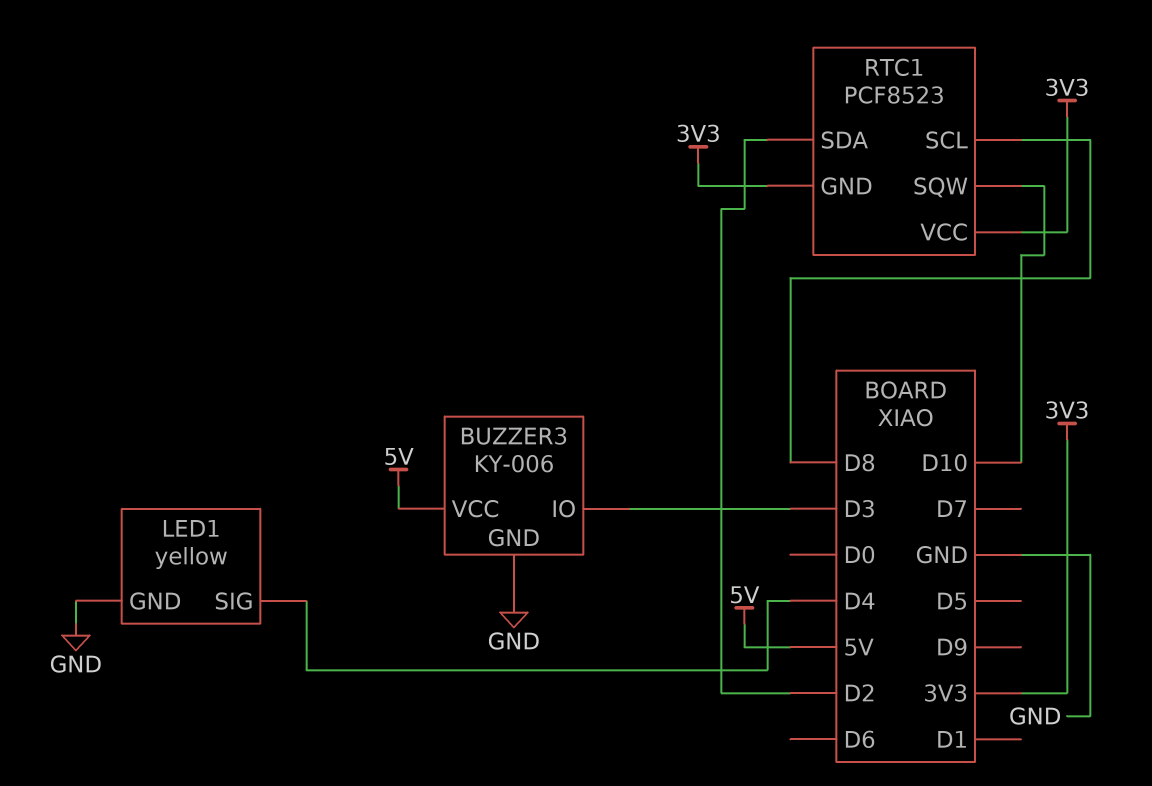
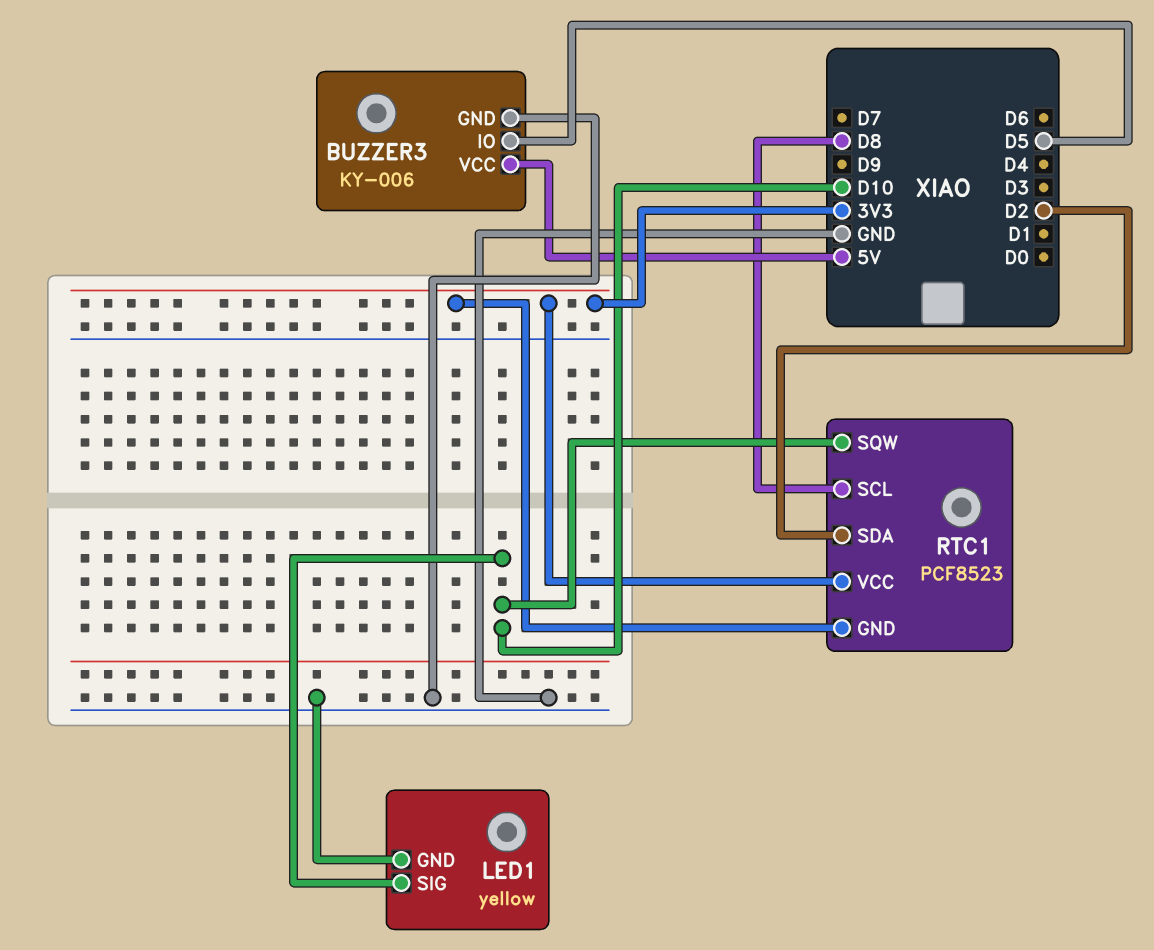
BUZZER3 pin IO: D3 -> D5
LED1 pin SIG: D4 -> D10

